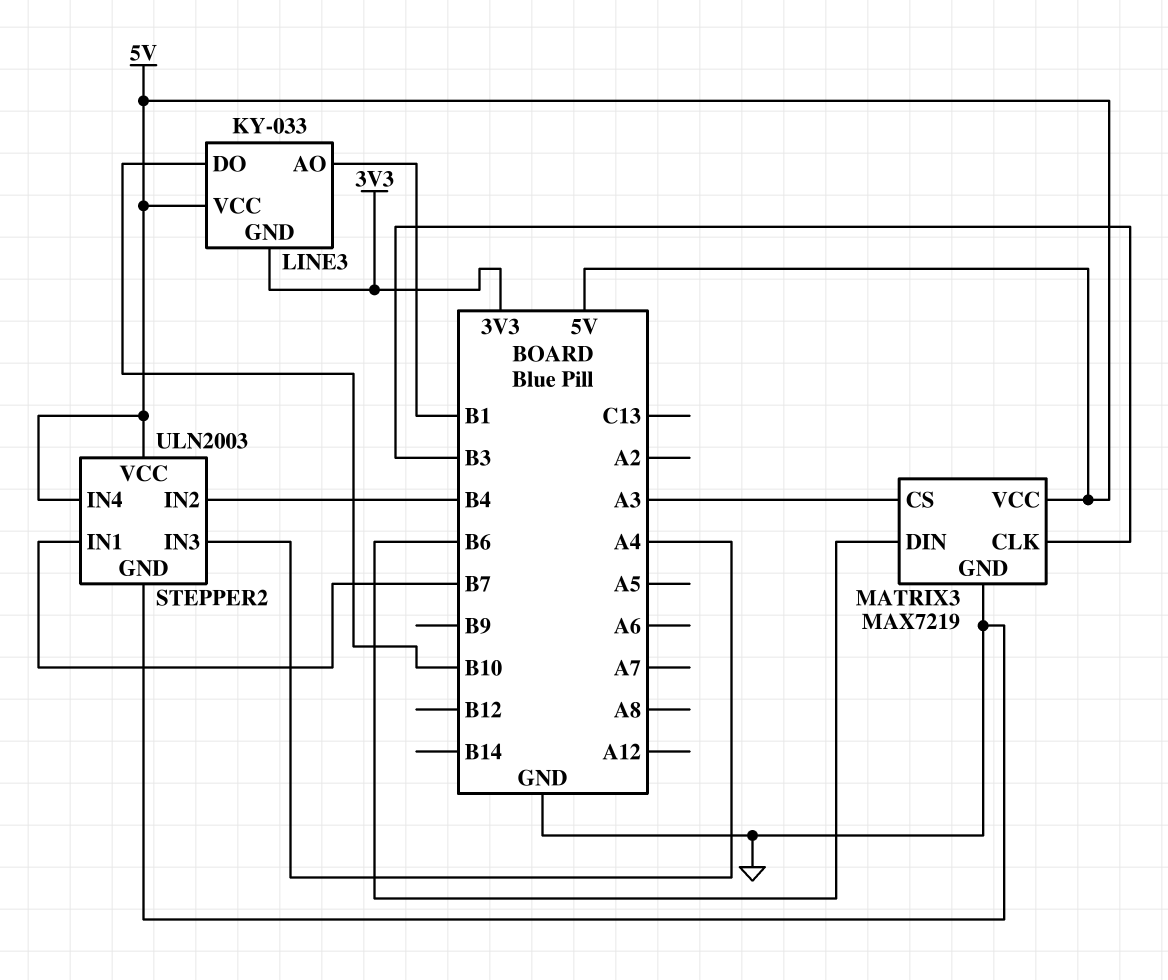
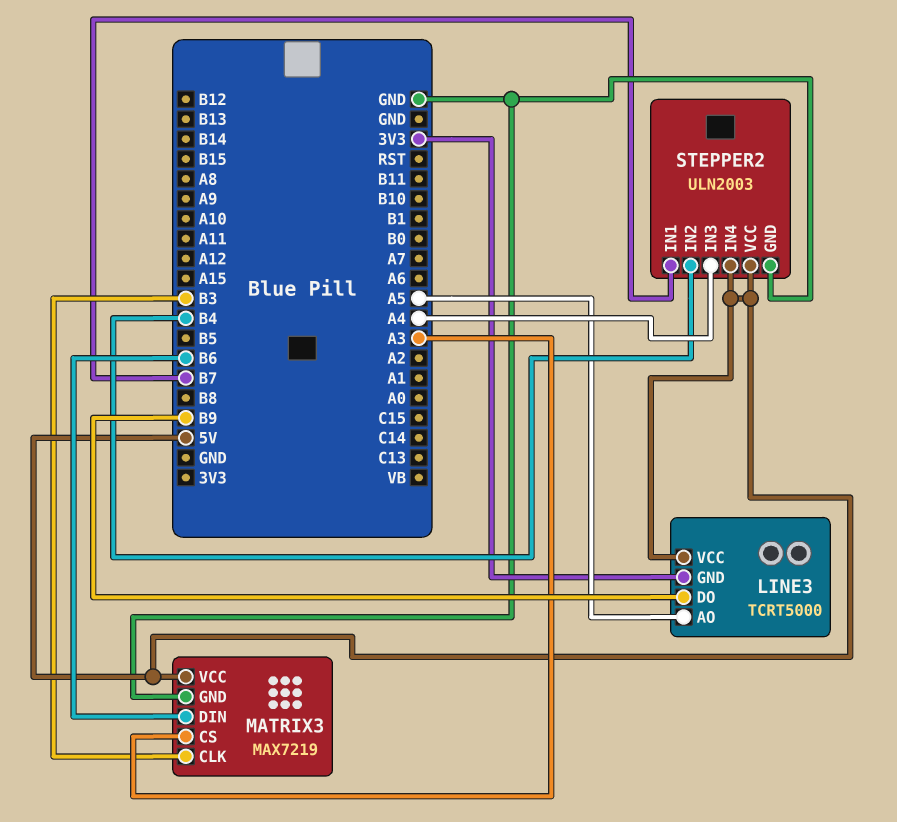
LINE3: KY-033 -> TCRT5000
LINE3 pin AO: B1 -> A5
LINE3 pin DO: B10 -> B9

